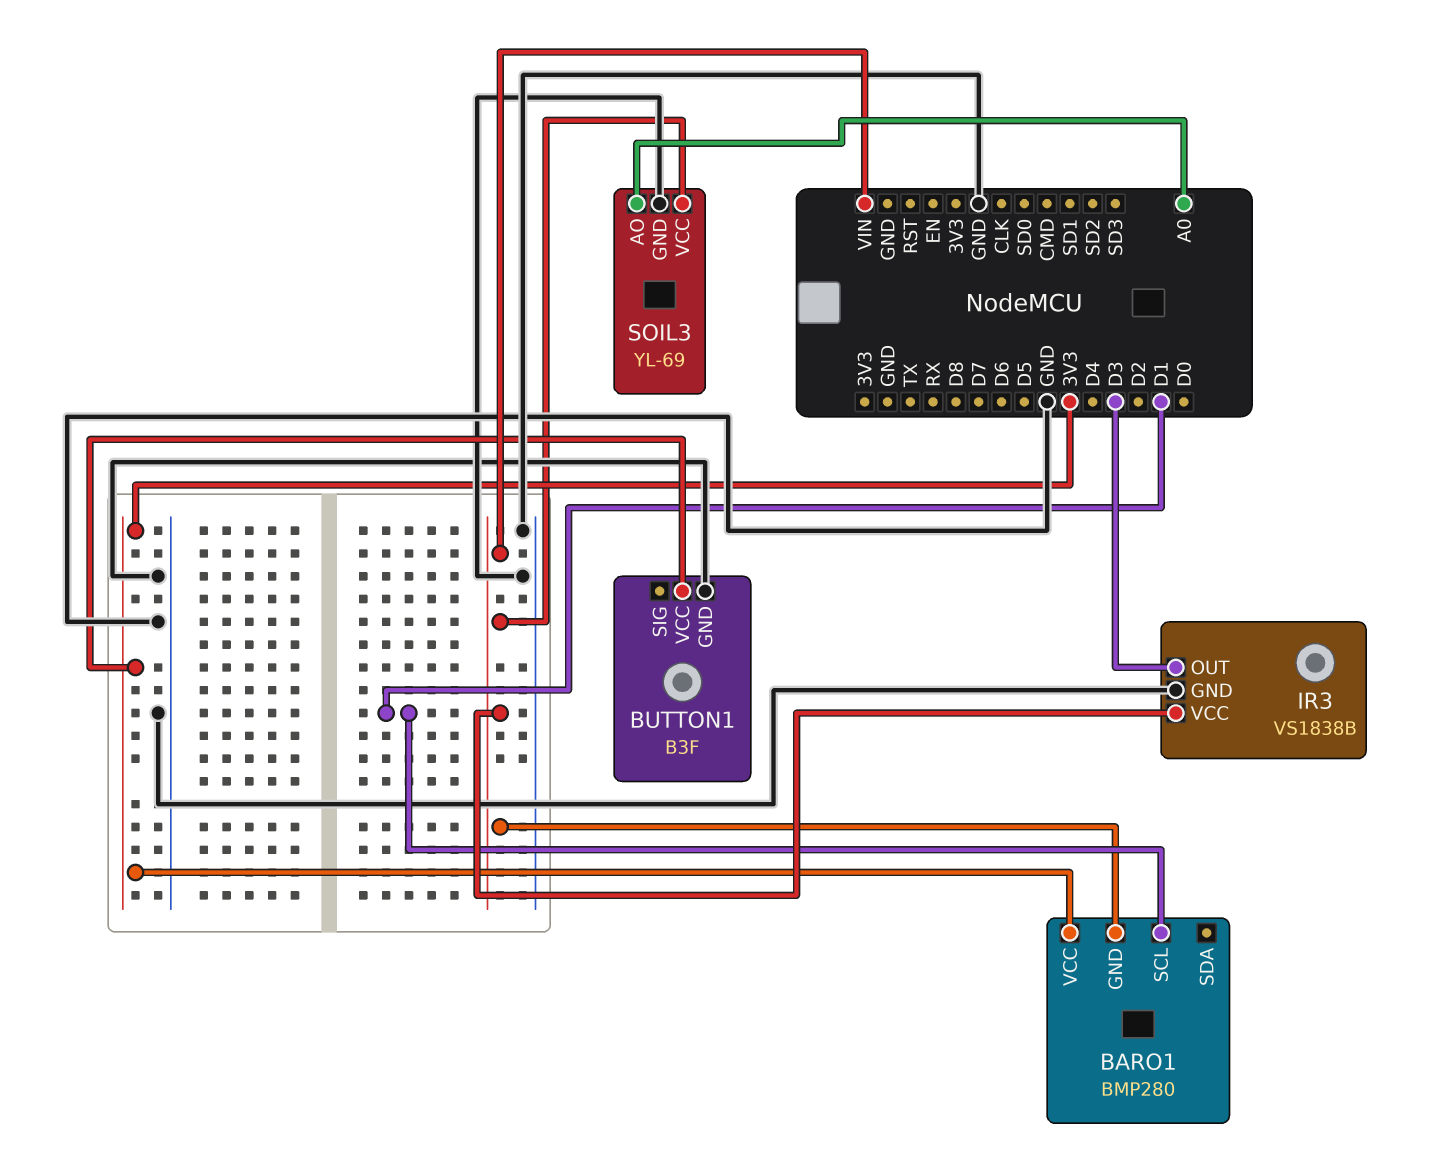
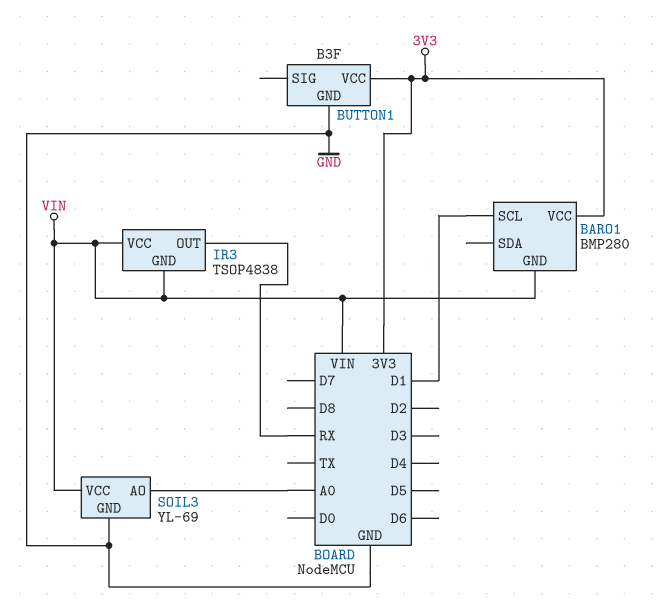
IR3: VS1838B -> TSOP4838
IR3 pin GND: GND -> VIN
IR3 pin OUT: D3 -> RX

